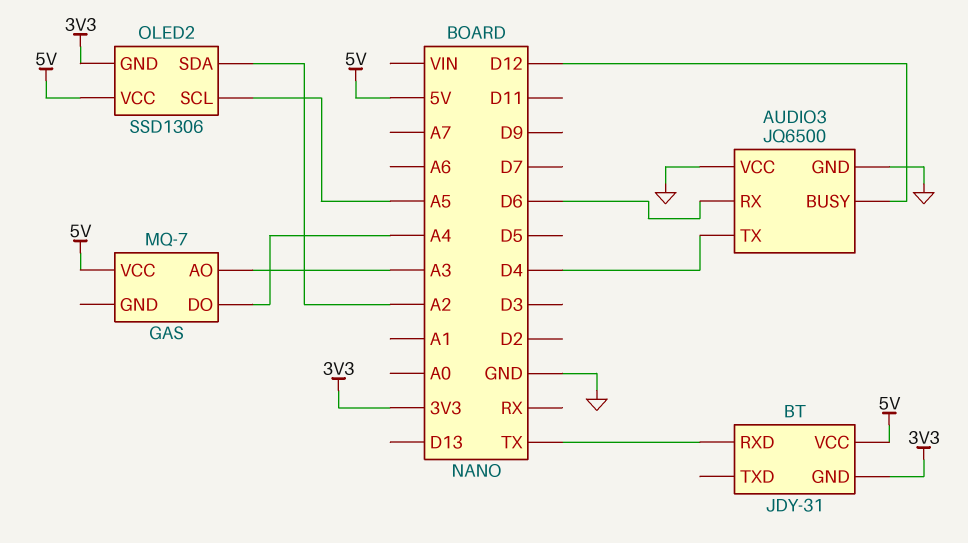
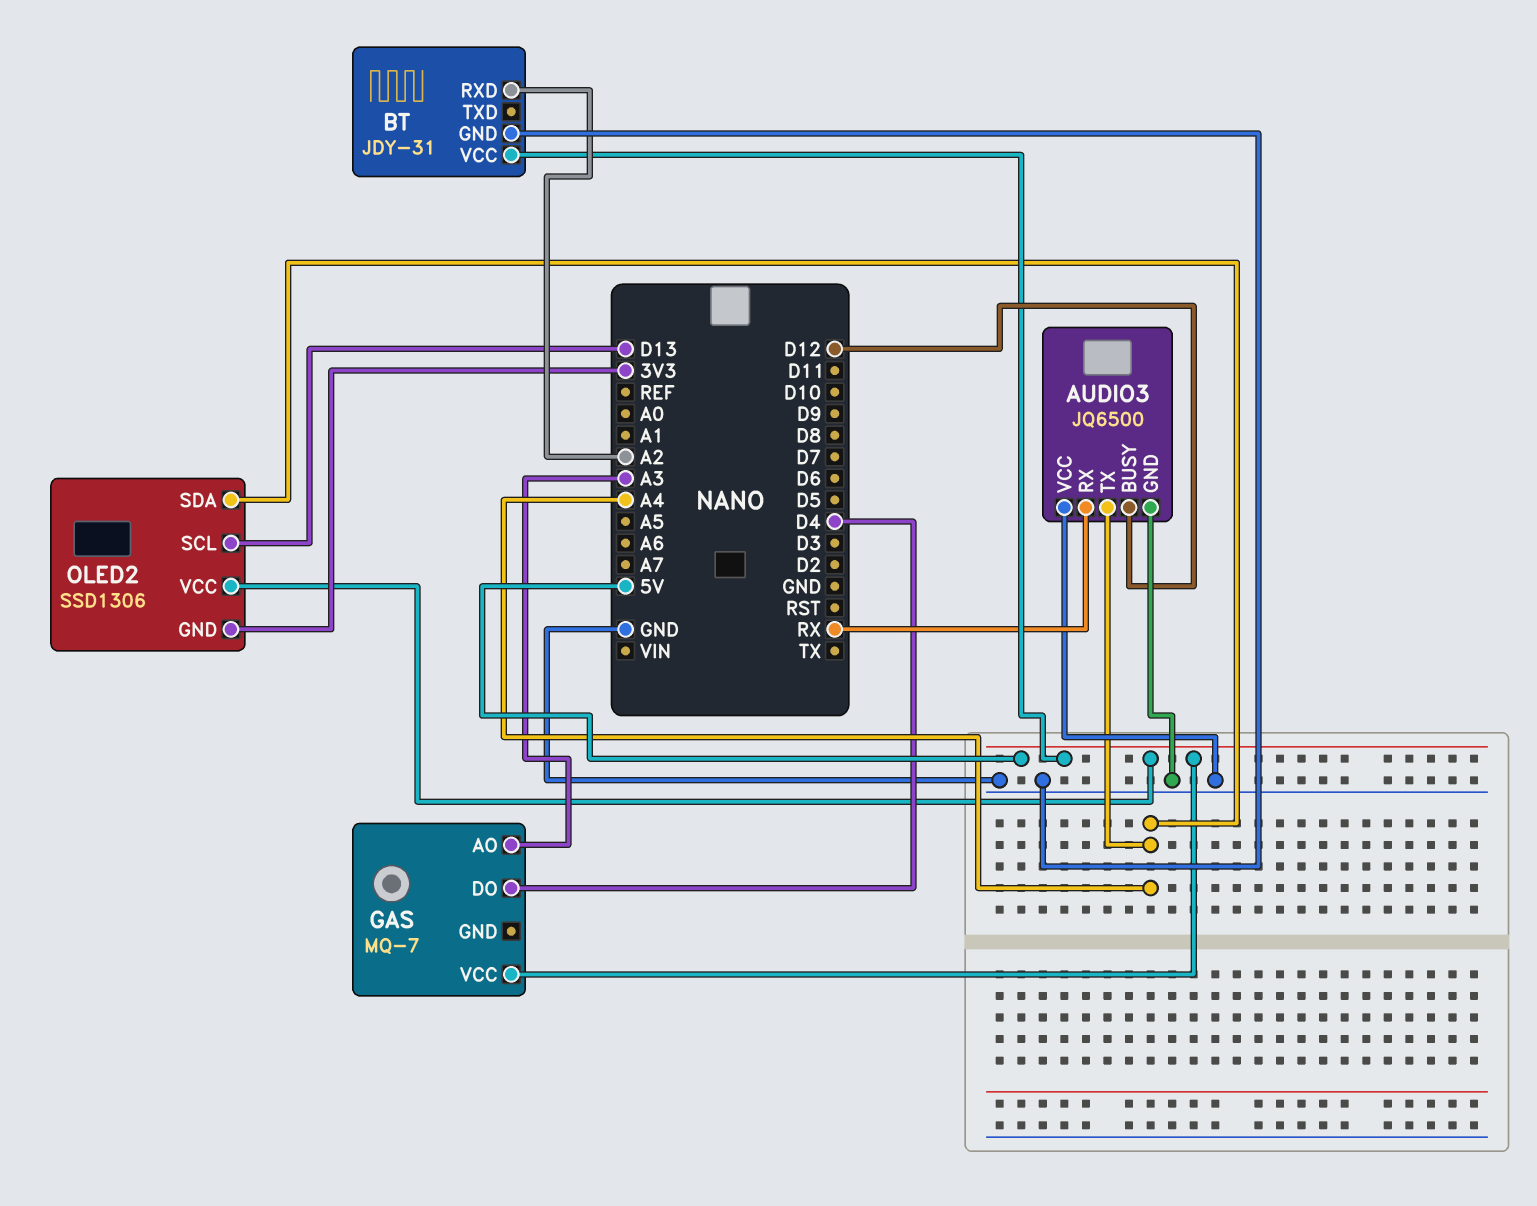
AUDIO3 pin RX: D6 -> RX
AUDIO3 pin TX: D4 -> A4
BT pin GND: 3V3 -> GND
BT pin RXD: TX -> A2
GAS pin DO: A4 -> D4
OLED2 pin SCL: A5 -> D13
OLED2 pin SDA: A2 -> A4

